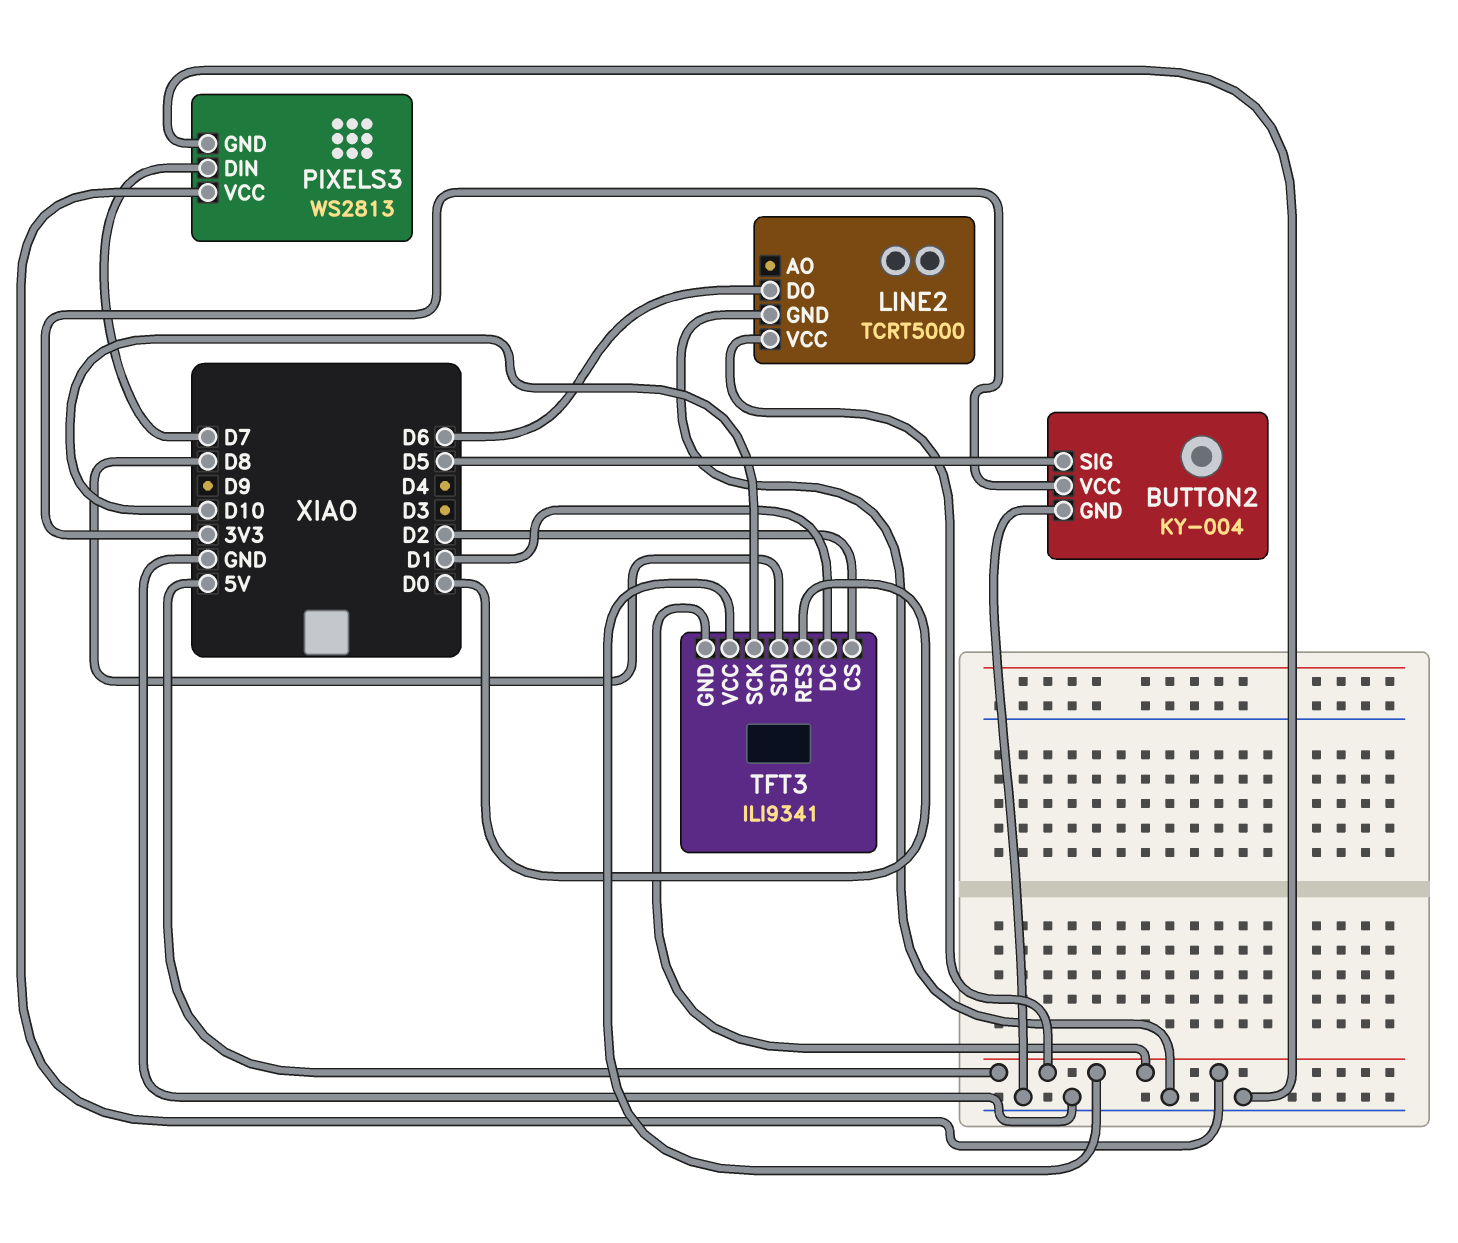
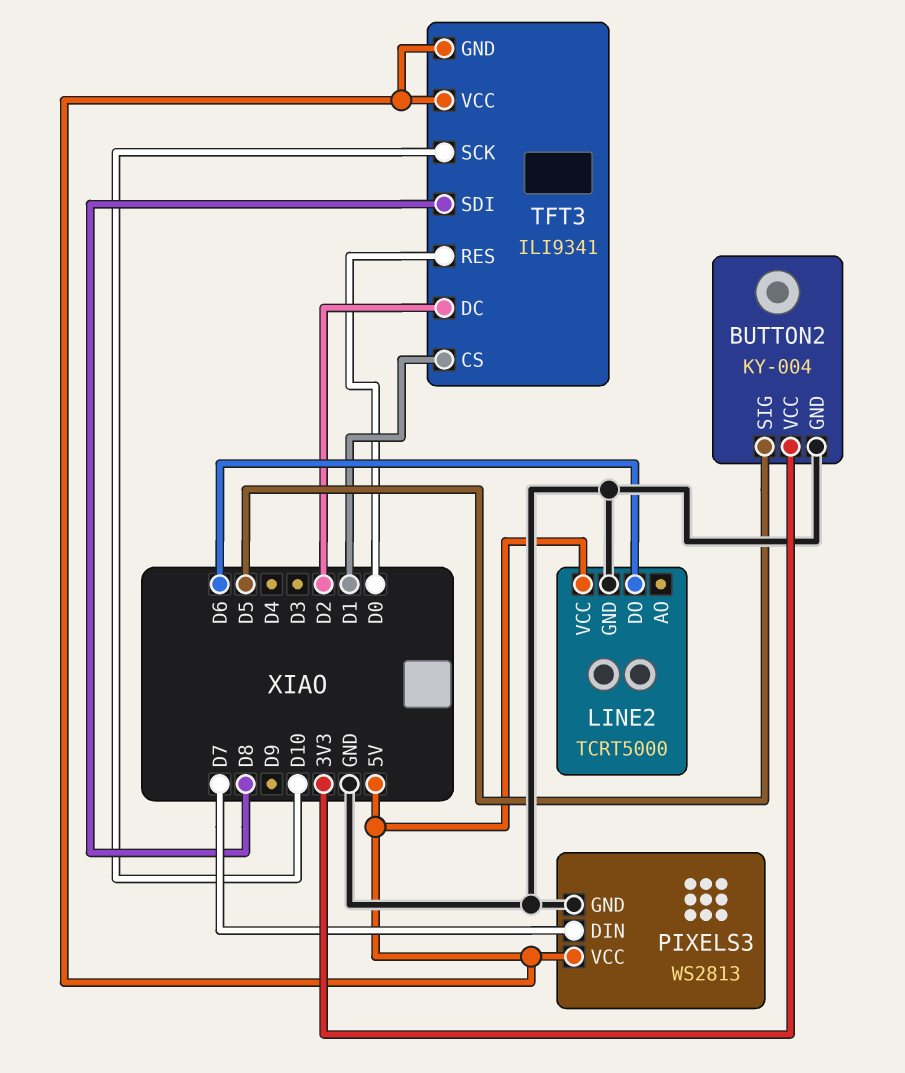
TFT3 pin CS: D2 -> D1
TFT3 pin DC: D1 -> D2

